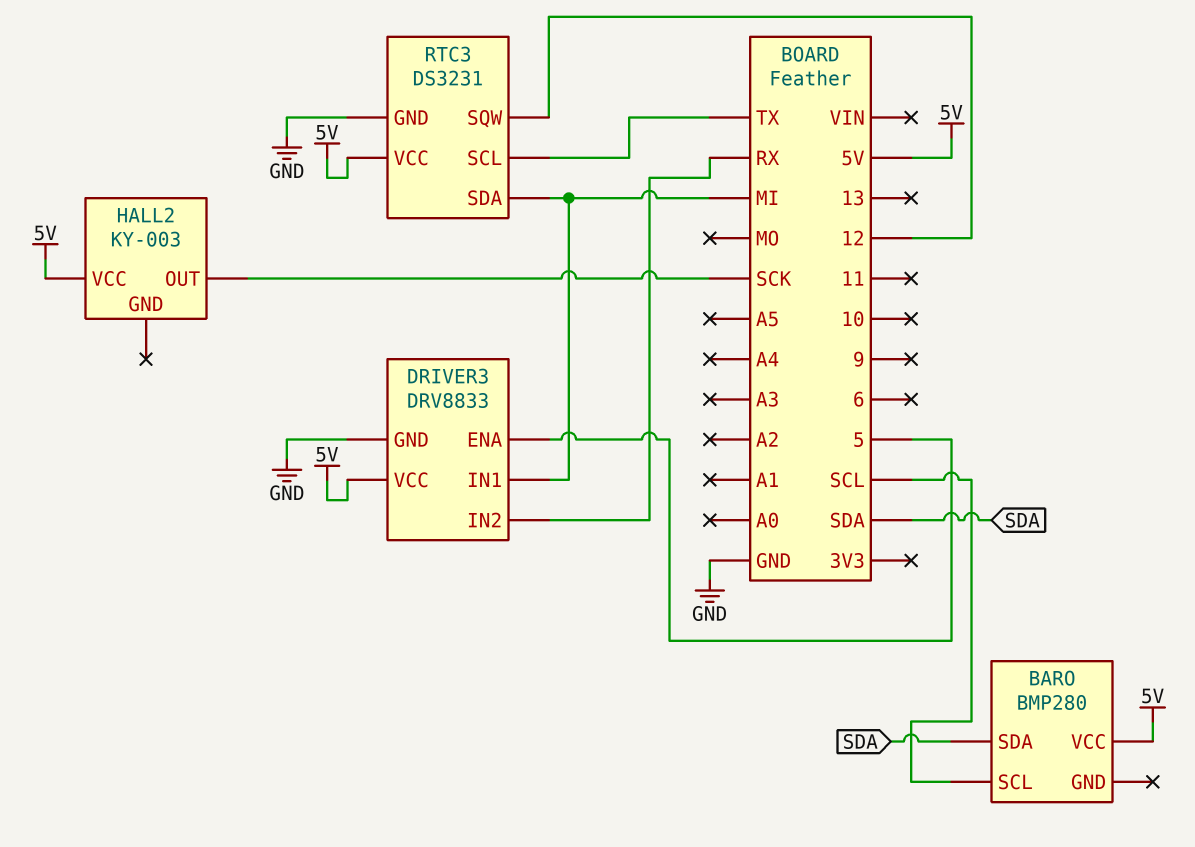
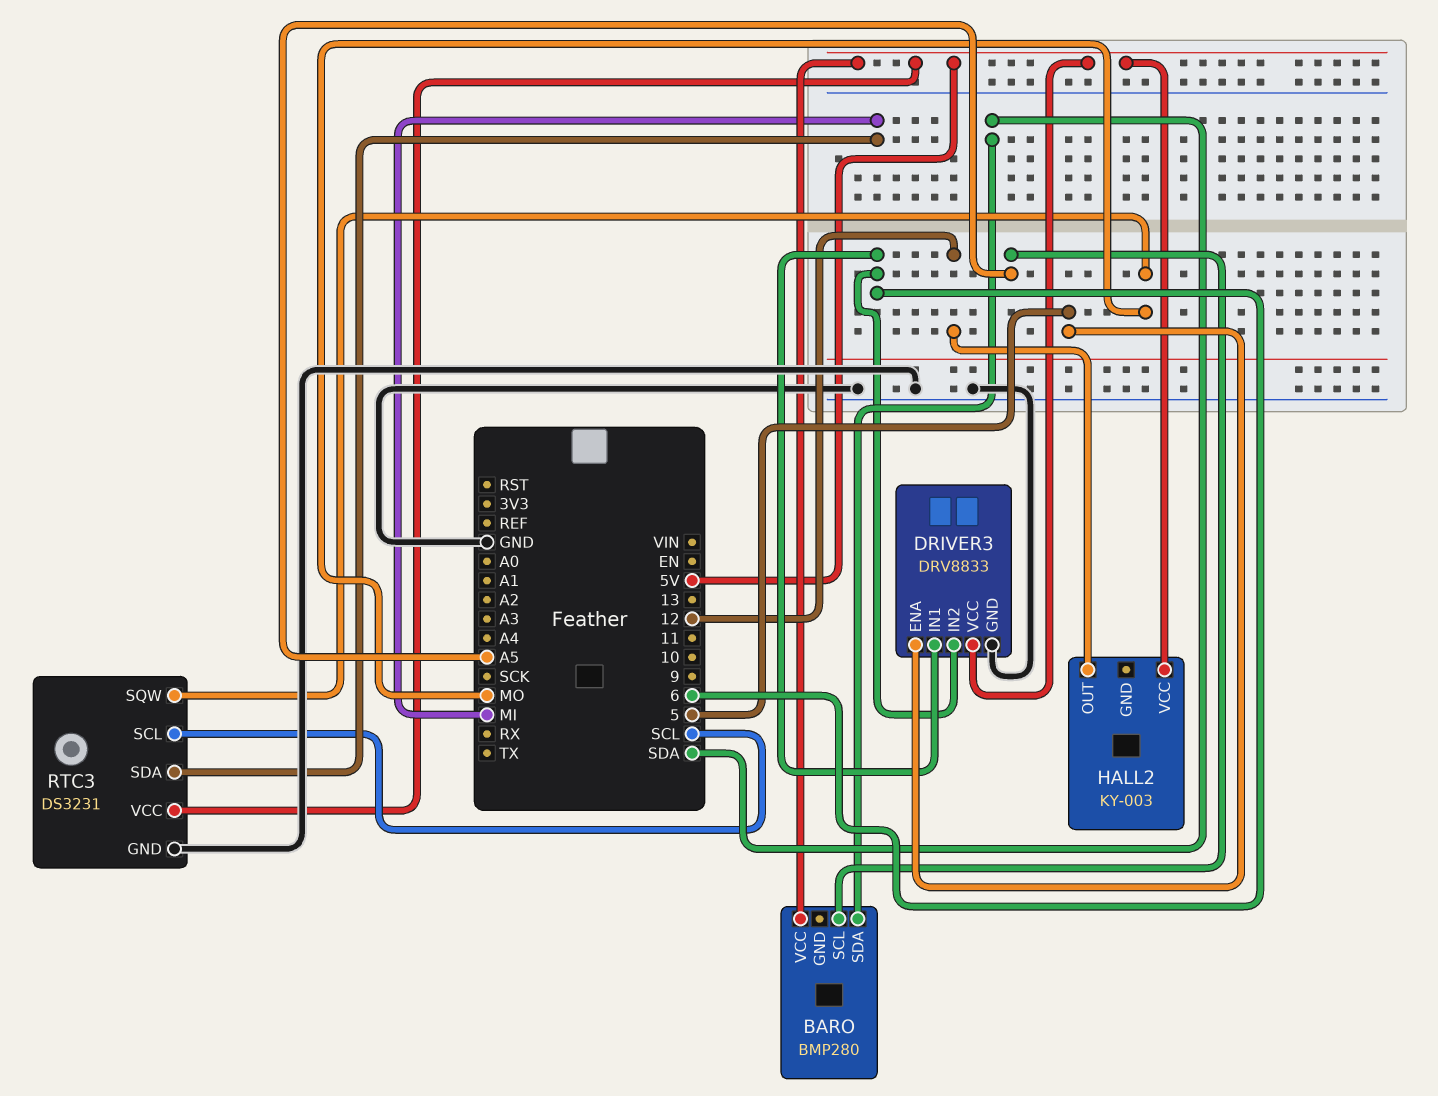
BARO pin SCL: SCL -> A5
DRIVER3 pin IN1: MI -> 6
DRIVER3 pin IN2: RX -> 6
HALL2 pin OUT: SCK -> 12
RTC3 pin SCL: TX -> SCL
RTC3 pin SQW: 12 -> MO

